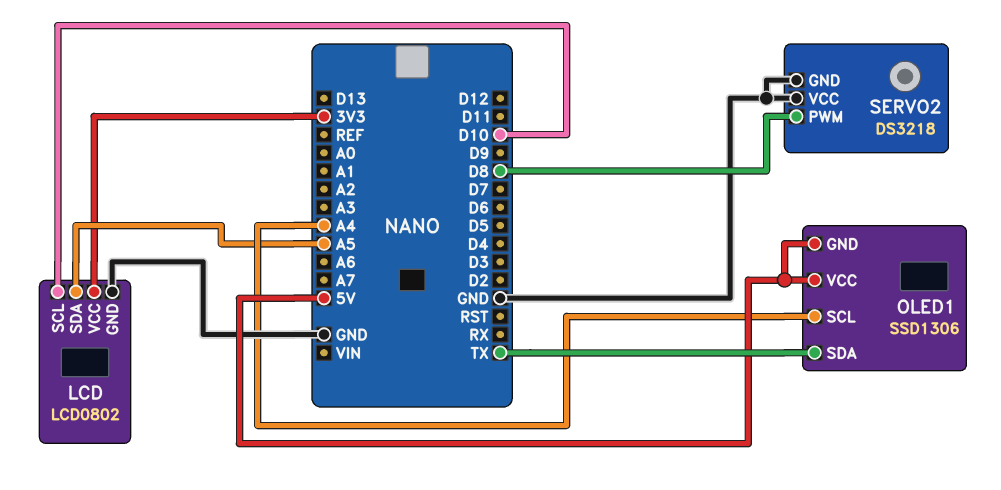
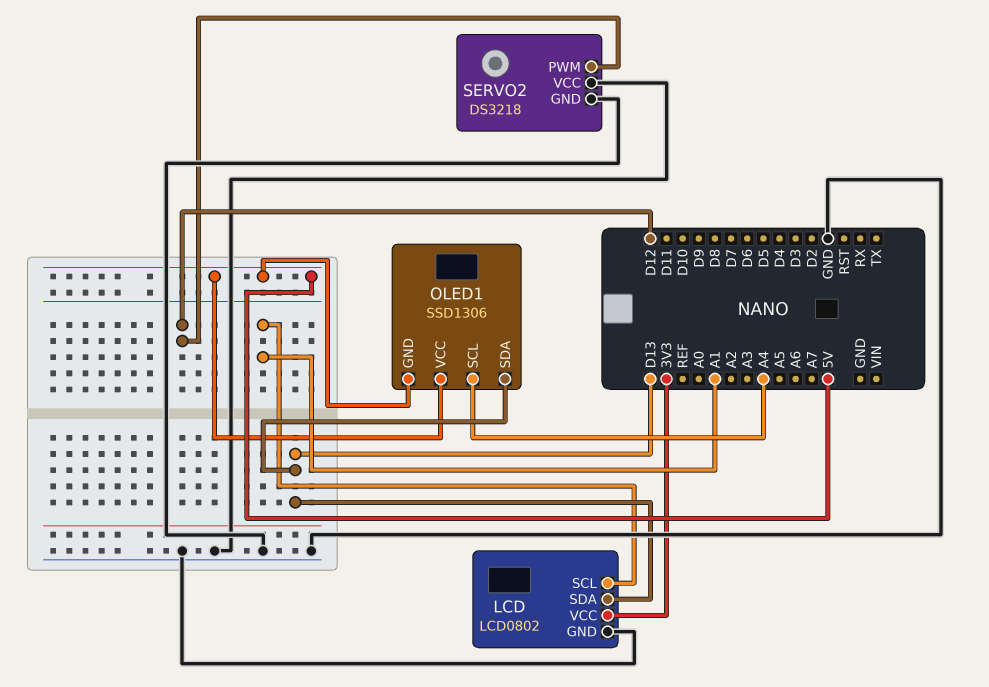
LCD pin SCL: D10 -> A1
LCD pin SDA: A5 -> D13
OLED1 pin SDA: TX -> D13
SERVO2 pin PWM: D8 -> D12

